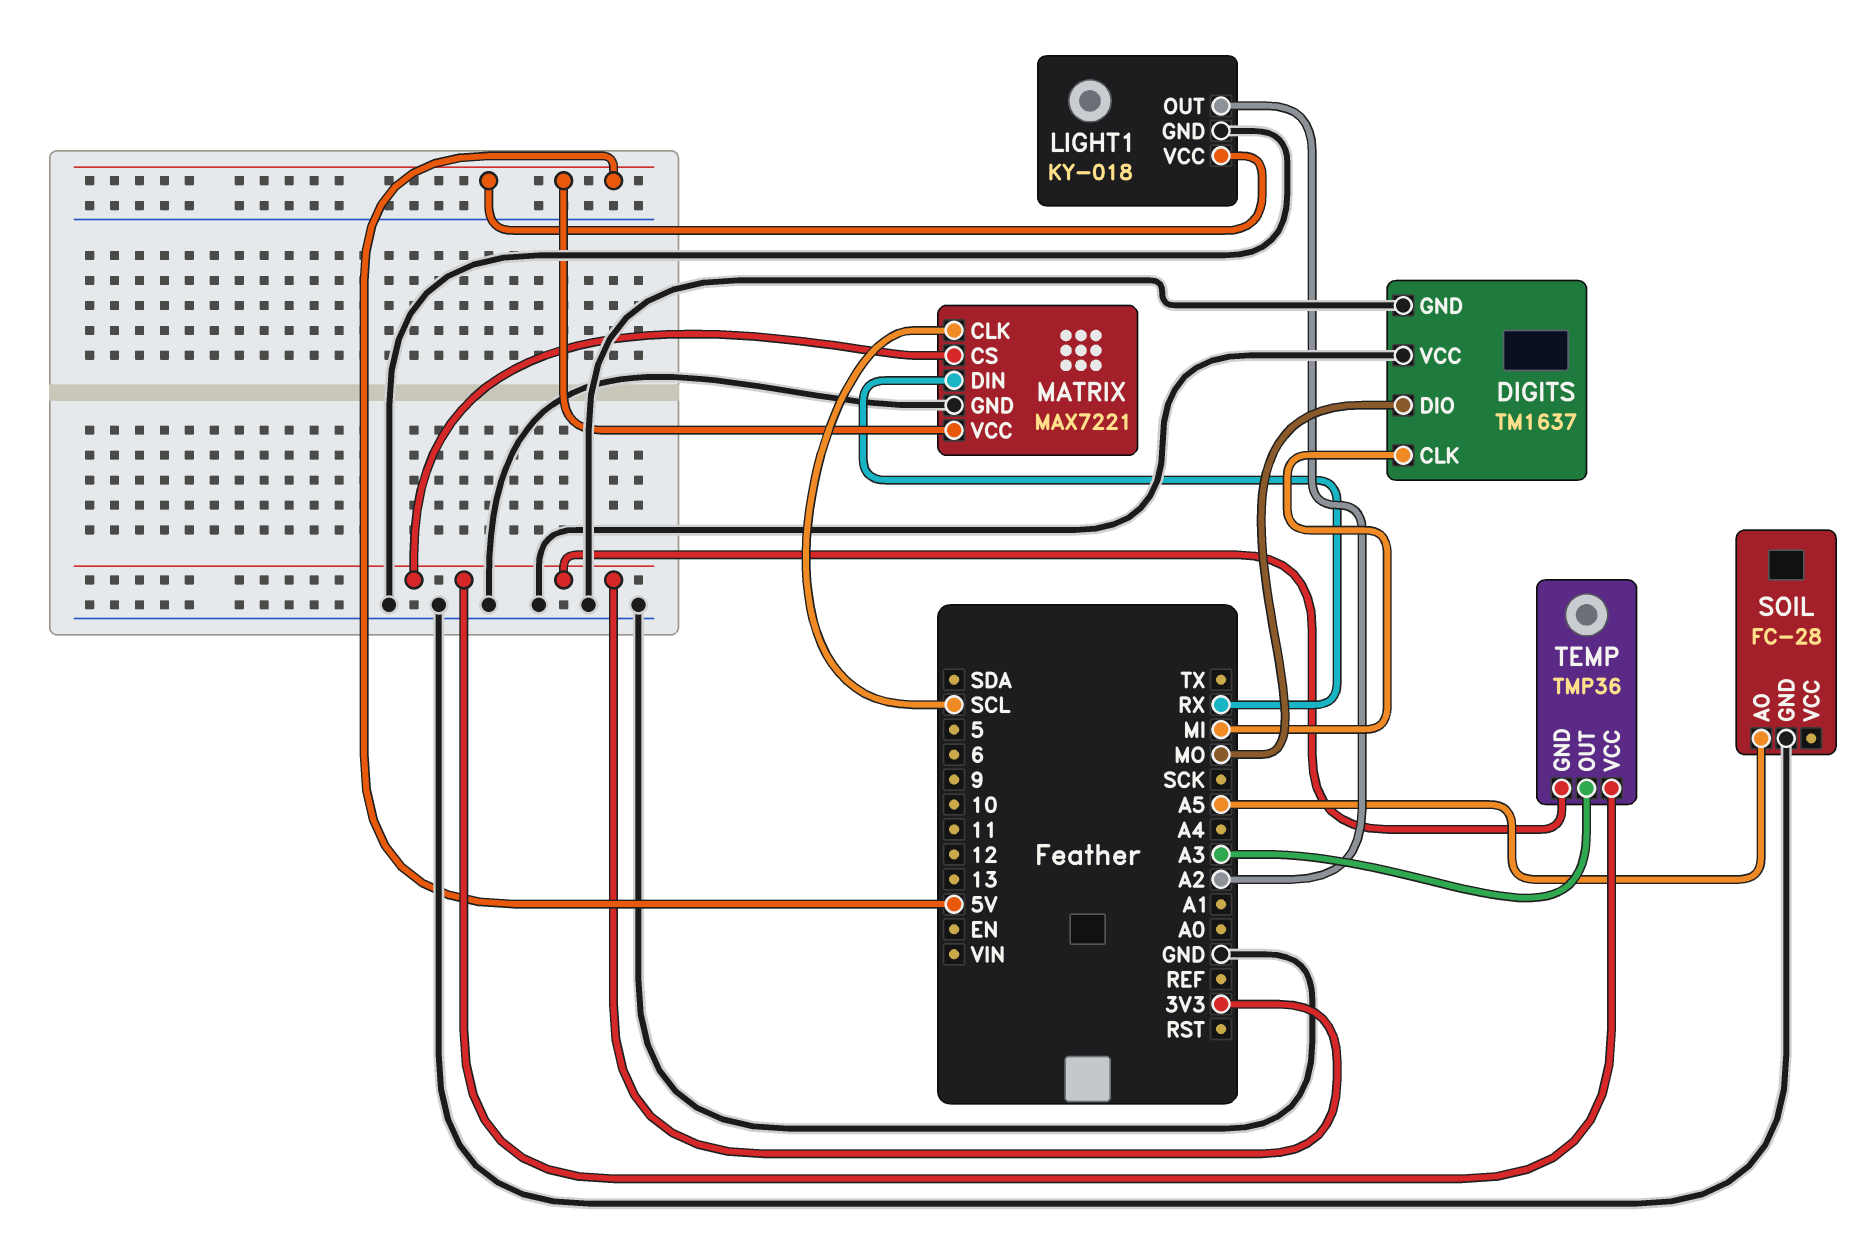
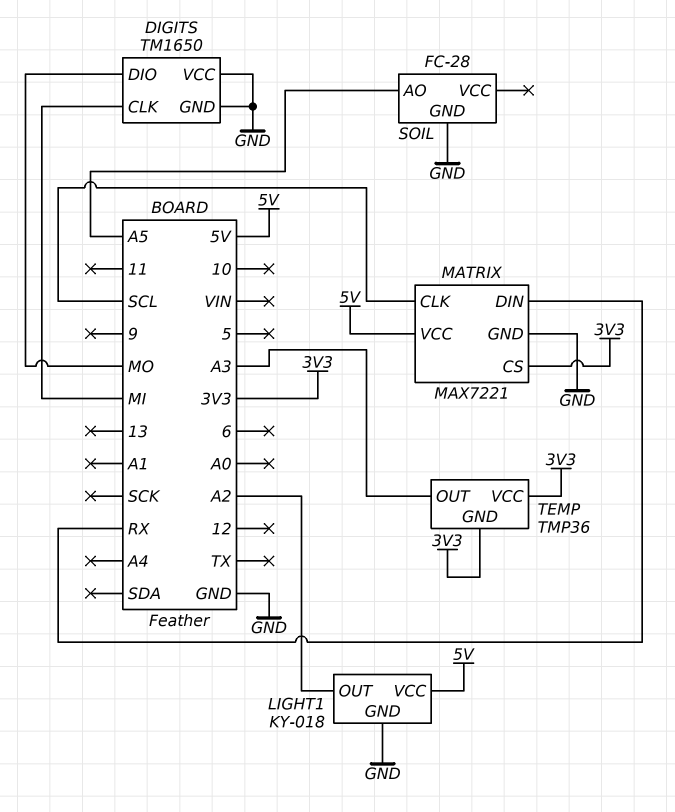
DIGITS: TM1637 -> TM1650

